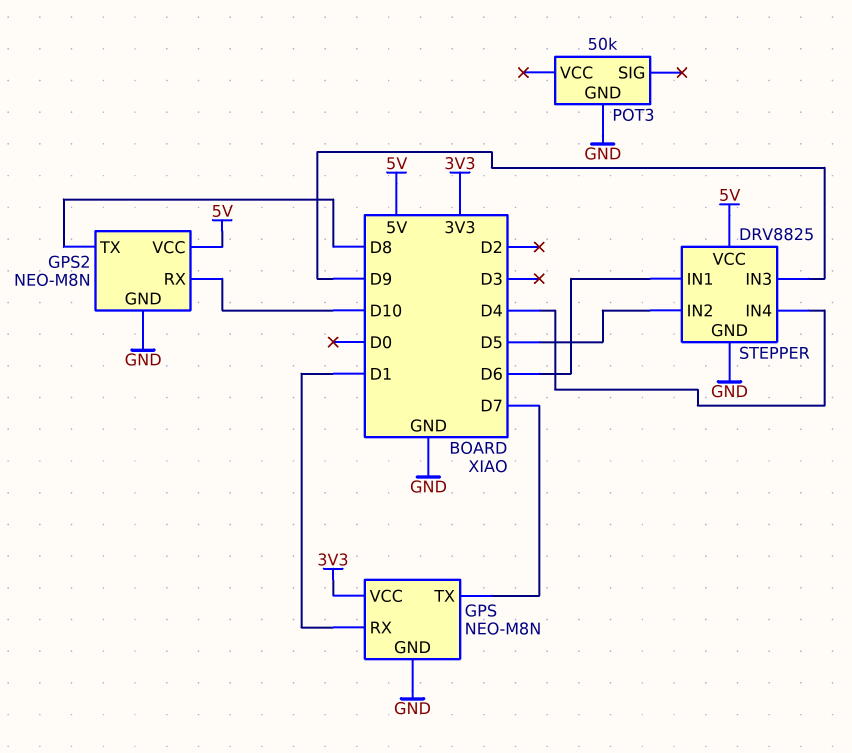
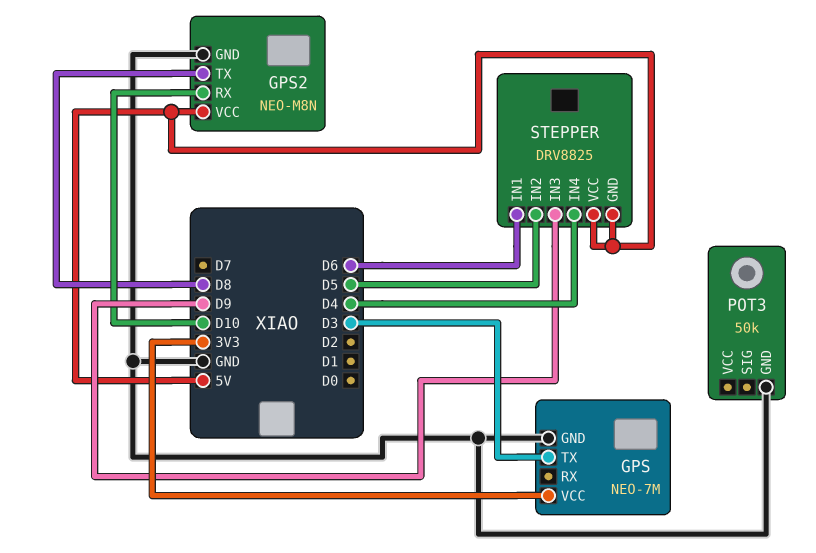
GPS: NEO-M8N -> NEO-7M
GPS pin RX: D1 -> none
GPS pin TX: D7 -> D3
STEPPER pin GND: GND -> 5V

